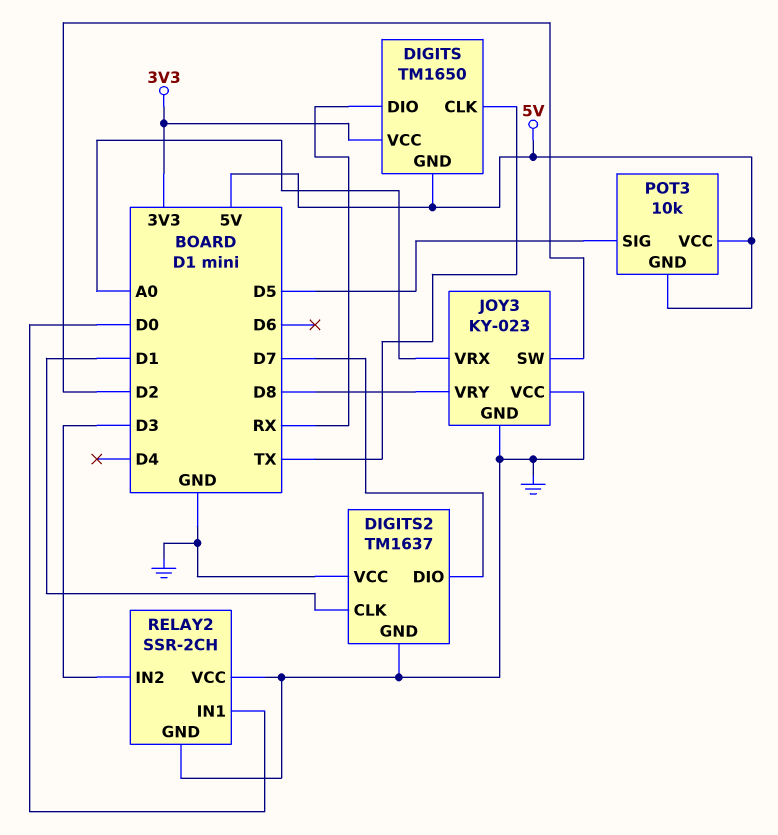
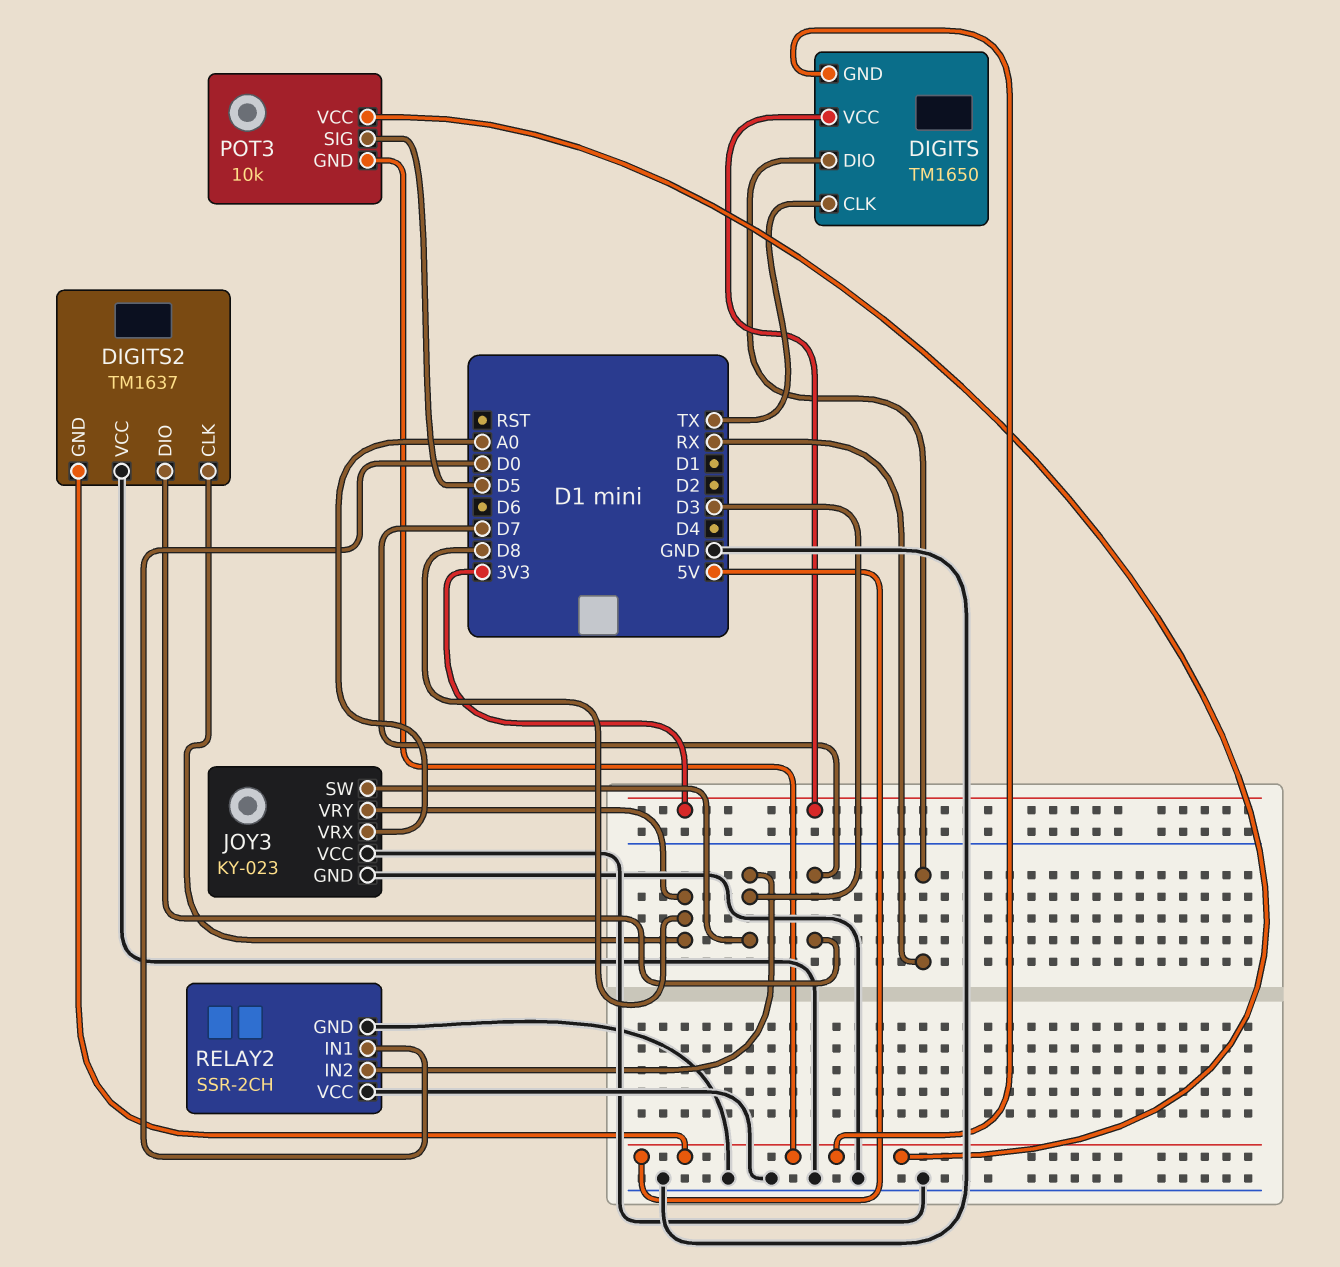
DIGITS2 pin CLK: D1 -> D8
DIGITS2 pin GND: GND -> 5V
JOY3 pin SW: D2 -> D3

